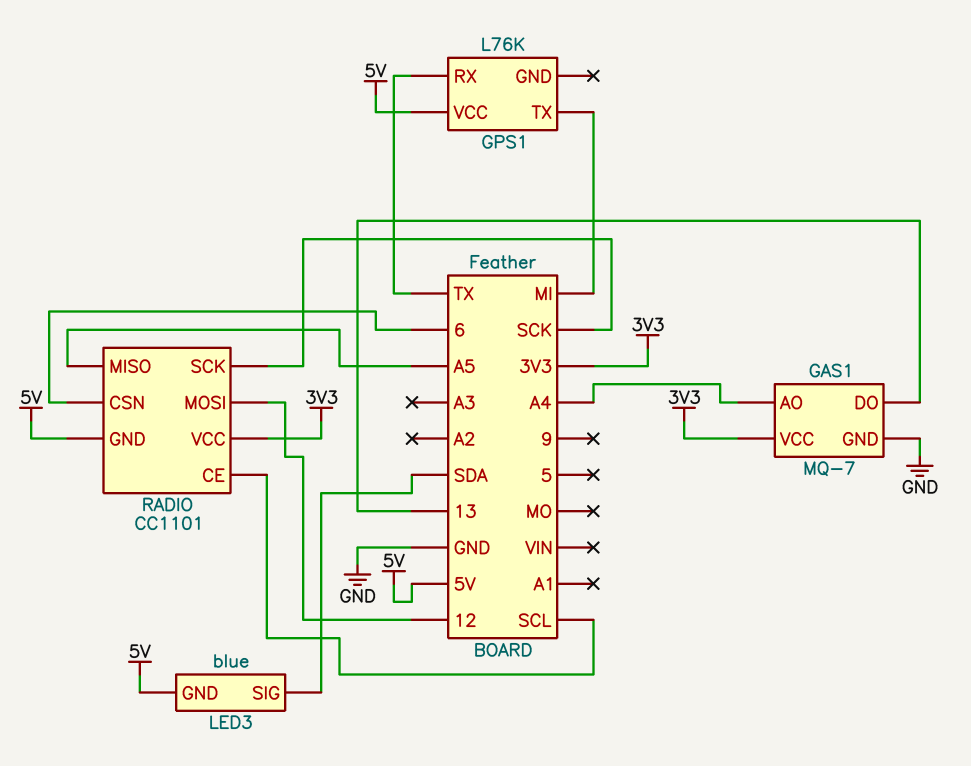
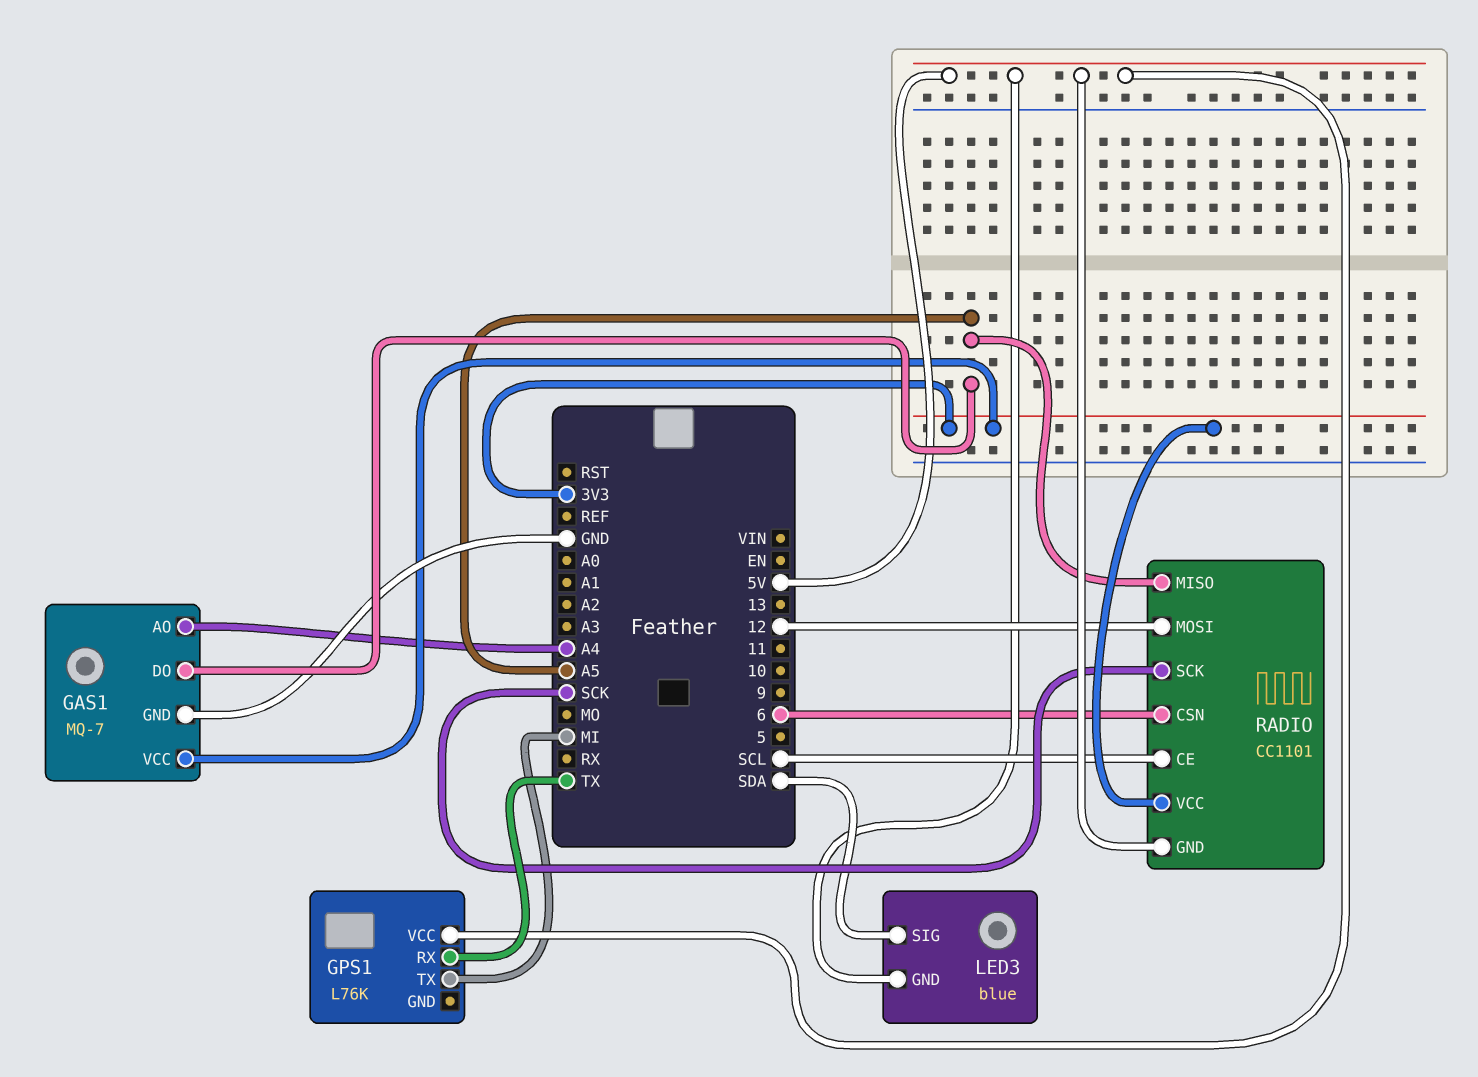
GAS1 pin DO: 13 -> A5

